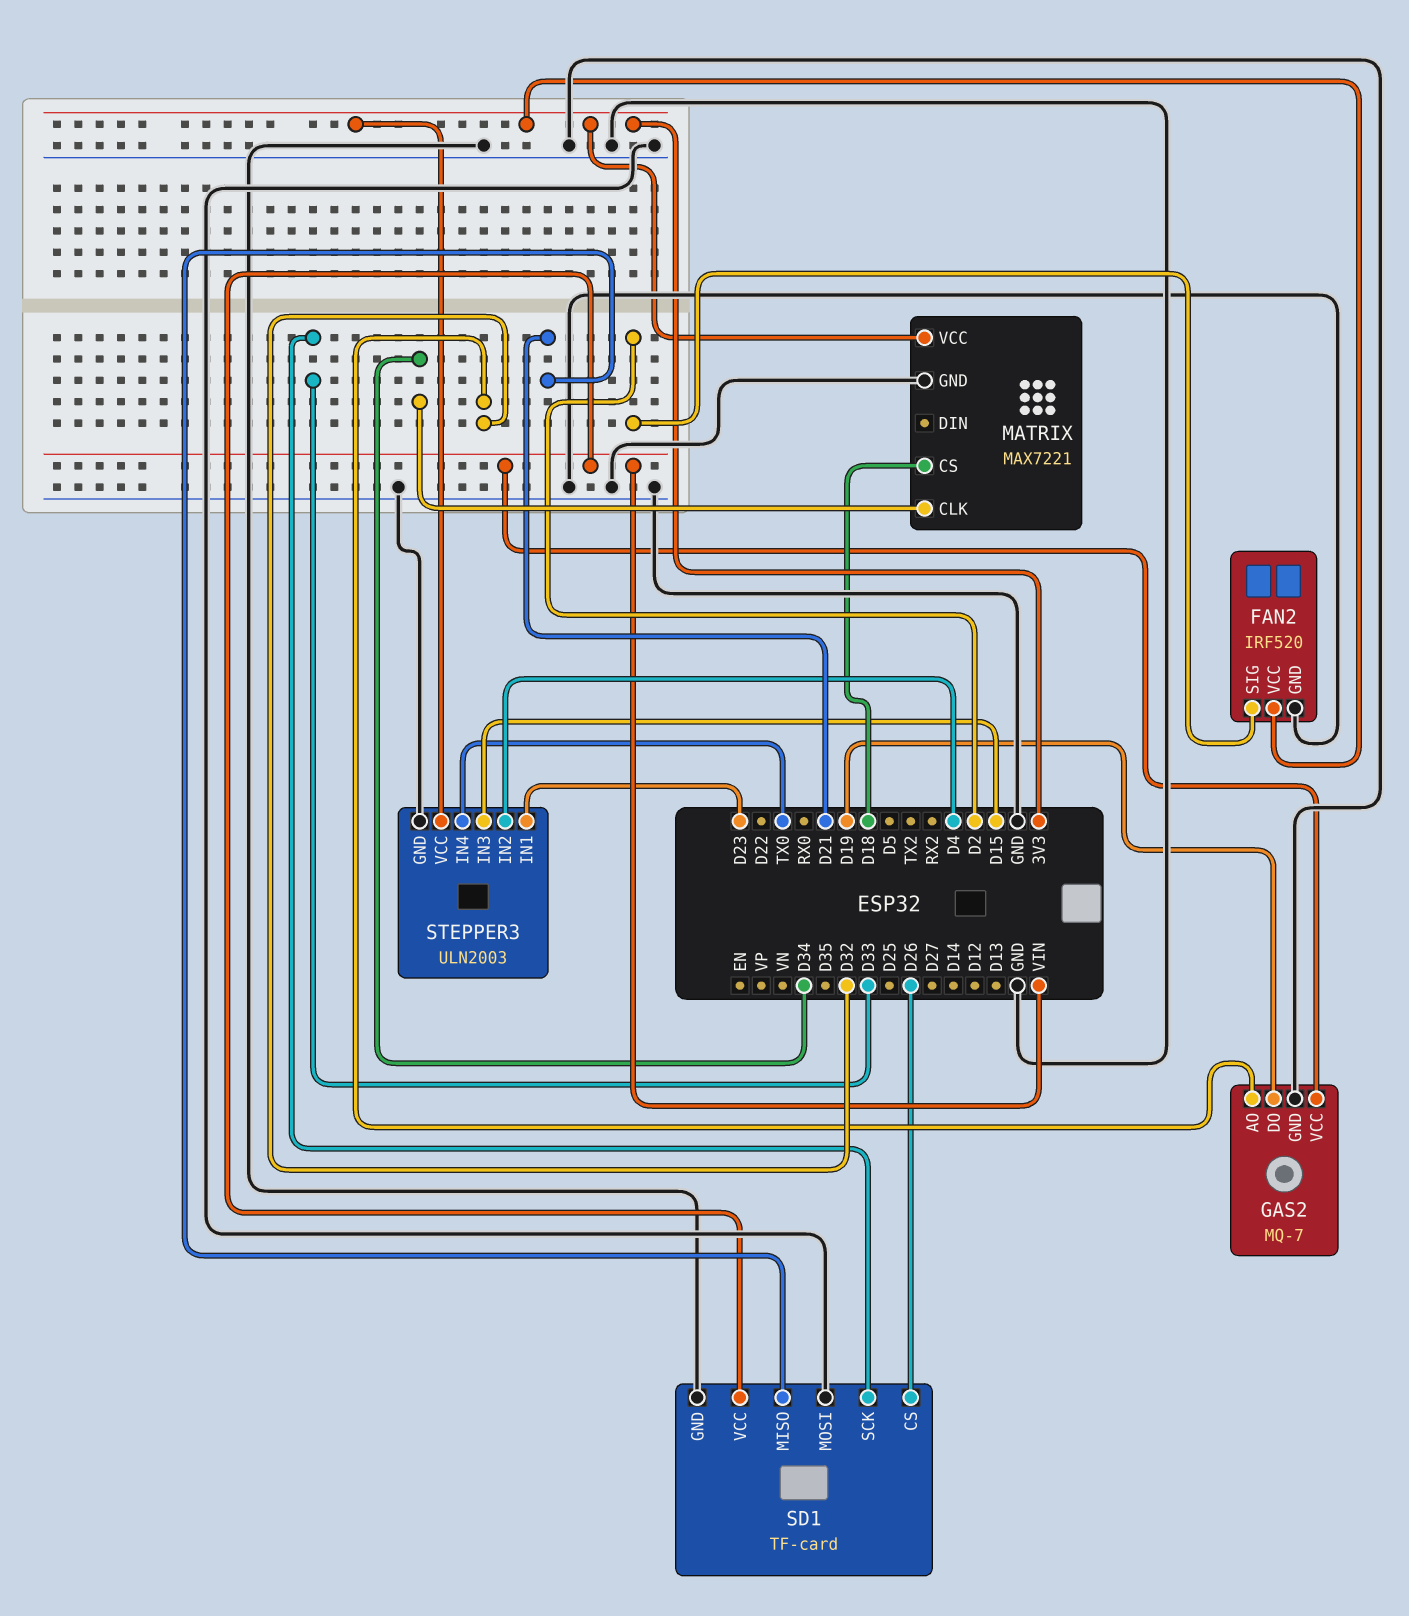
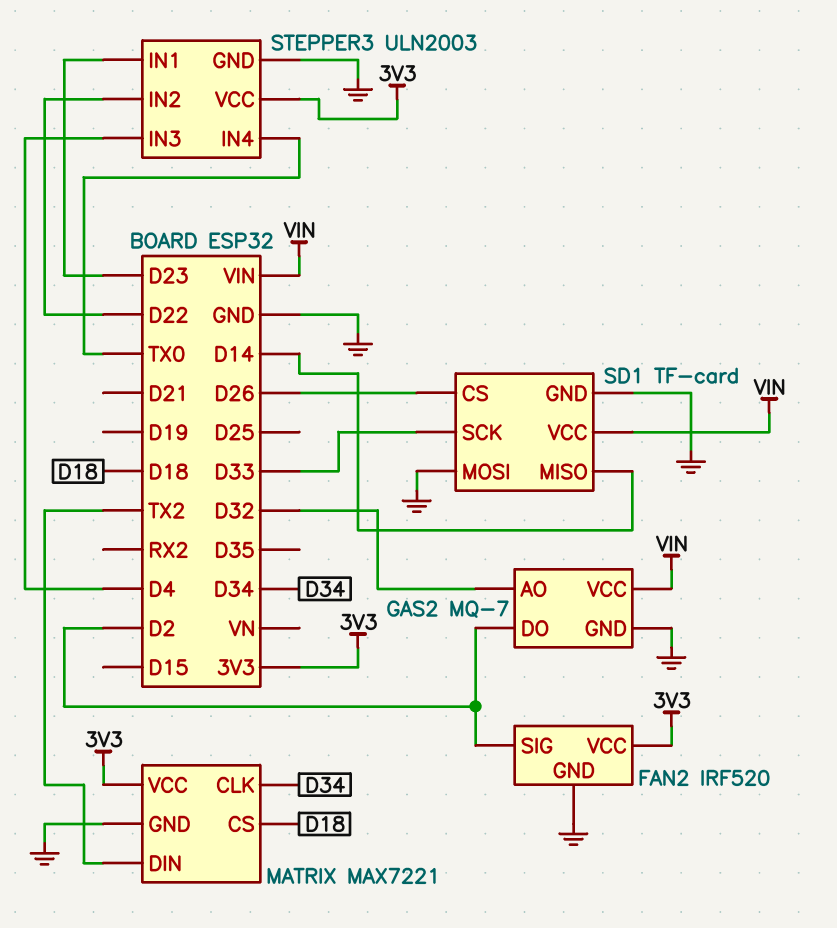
GAS2 pin DO: D19 -> D2
MATRIX pin DIN: none -> TX2
SD1 pin MISO: D21 -> D14
STEPPER3 pin IN2: D4 -> D22
STEPPER3 pin IN3: D15 -> D4

